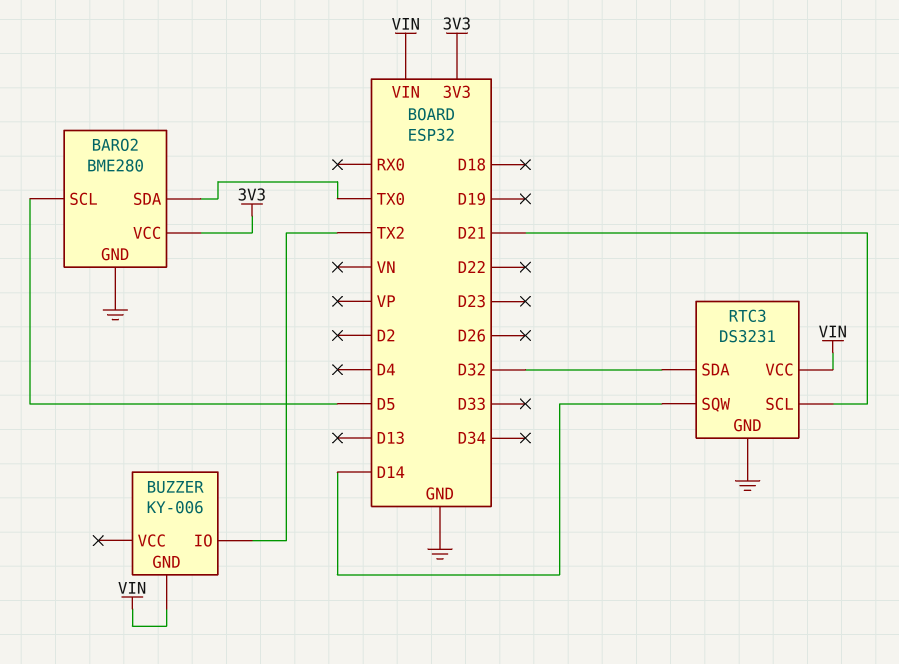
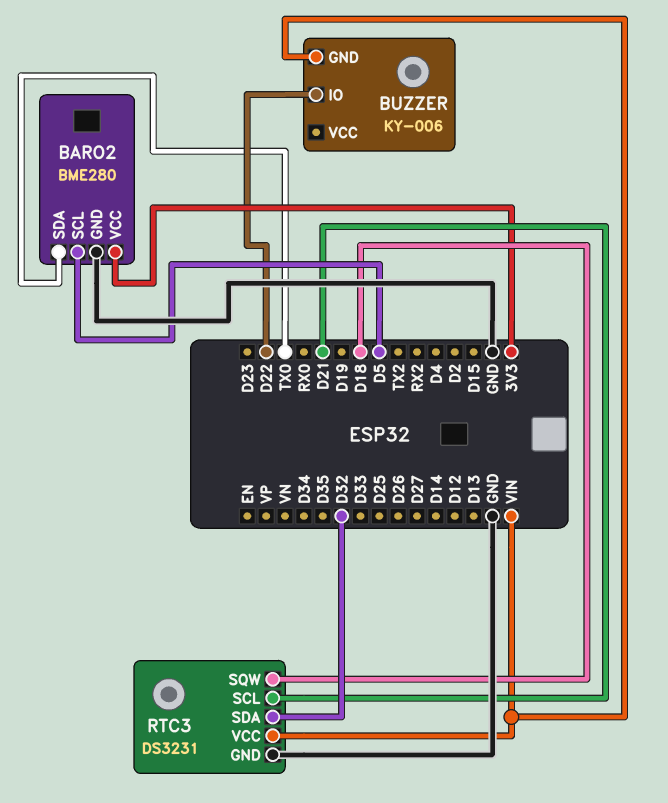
BUZZER pin IO: TX2 -> D22
RTC3 pin SQW: D14 -> D18

